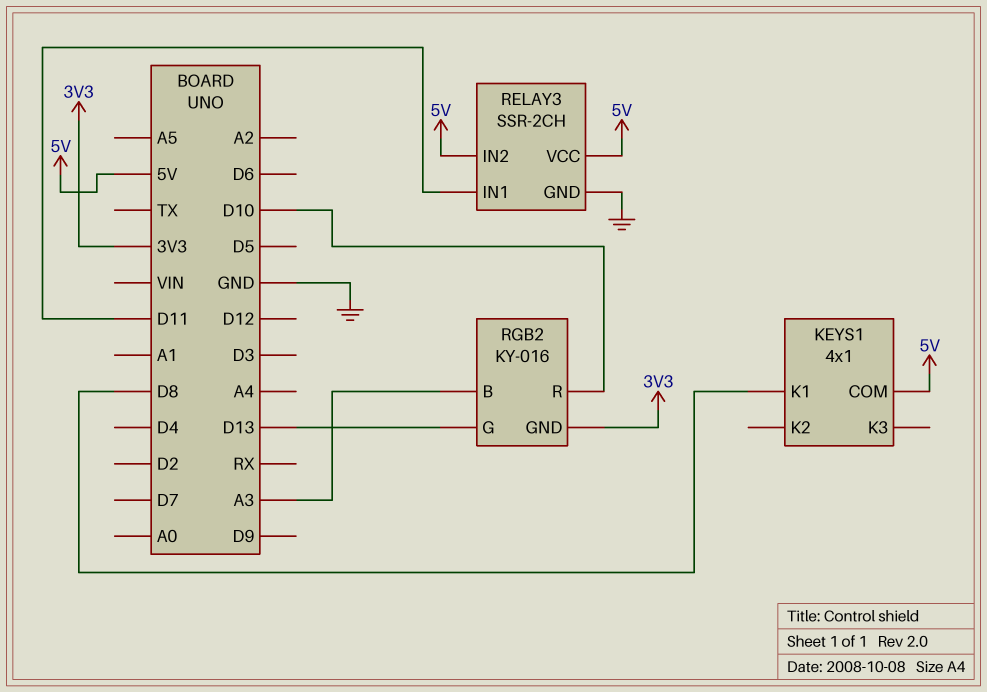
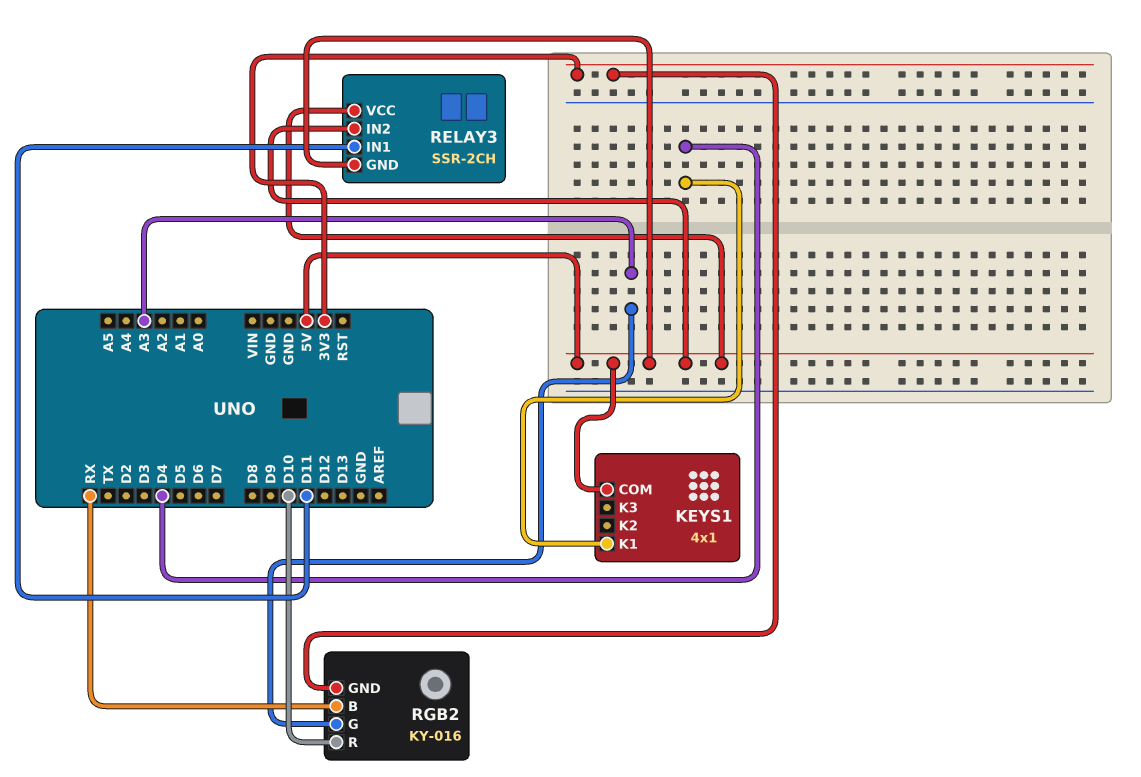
KEYS1 pin K1: D8 -> D4
RELAY3 pin GND: GND -> 5V
RGB2 pin B: A3 -> RX
RGB2 pin G: D13 -> A3

